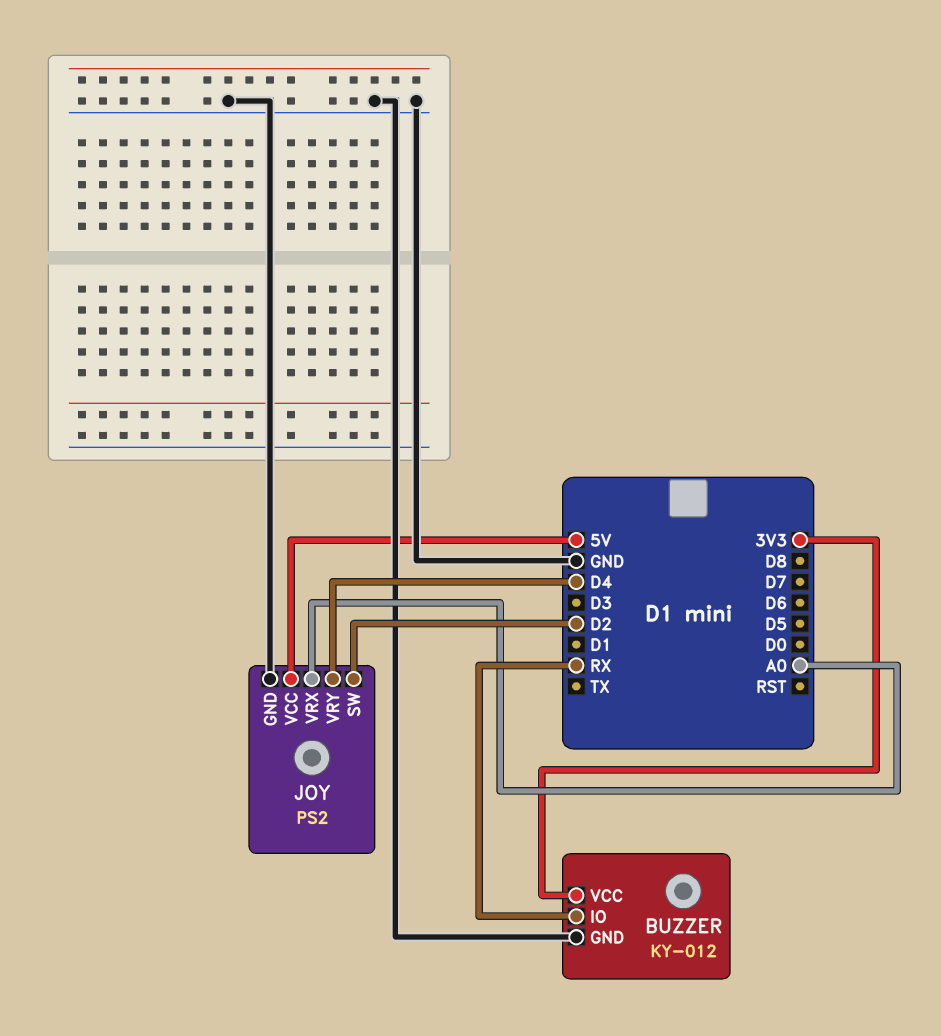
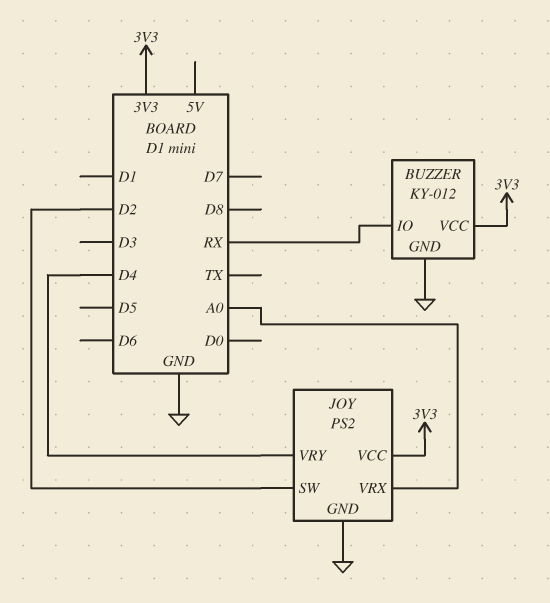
JOY pin VCC: 5V -> 3V3

